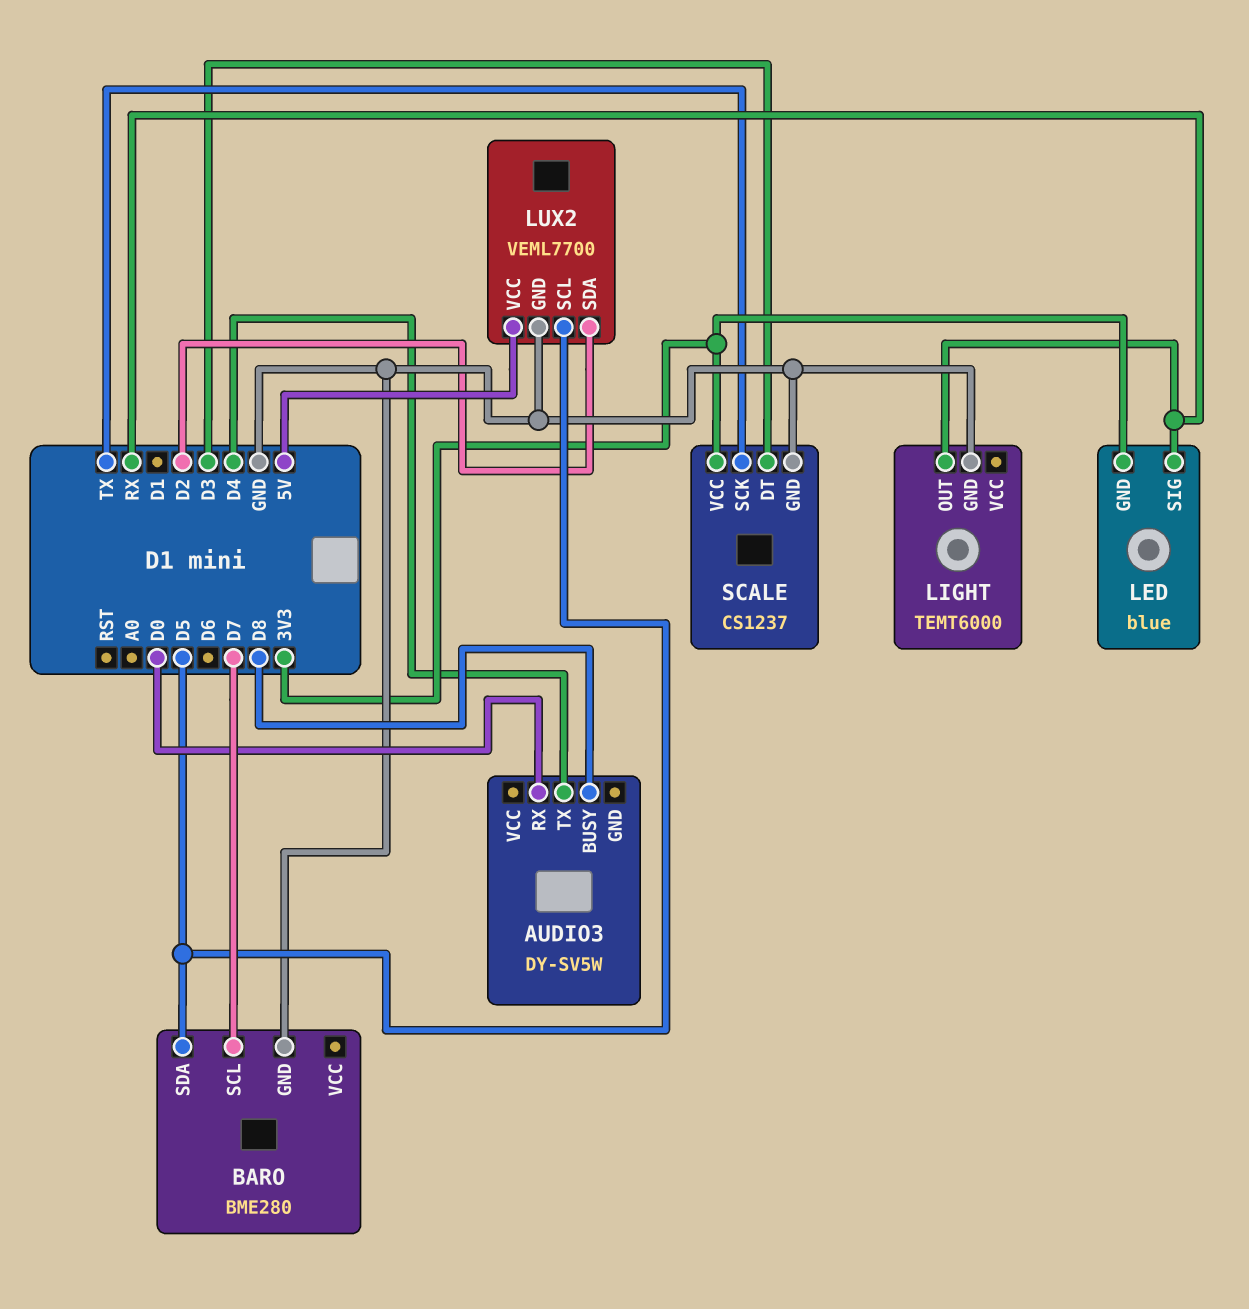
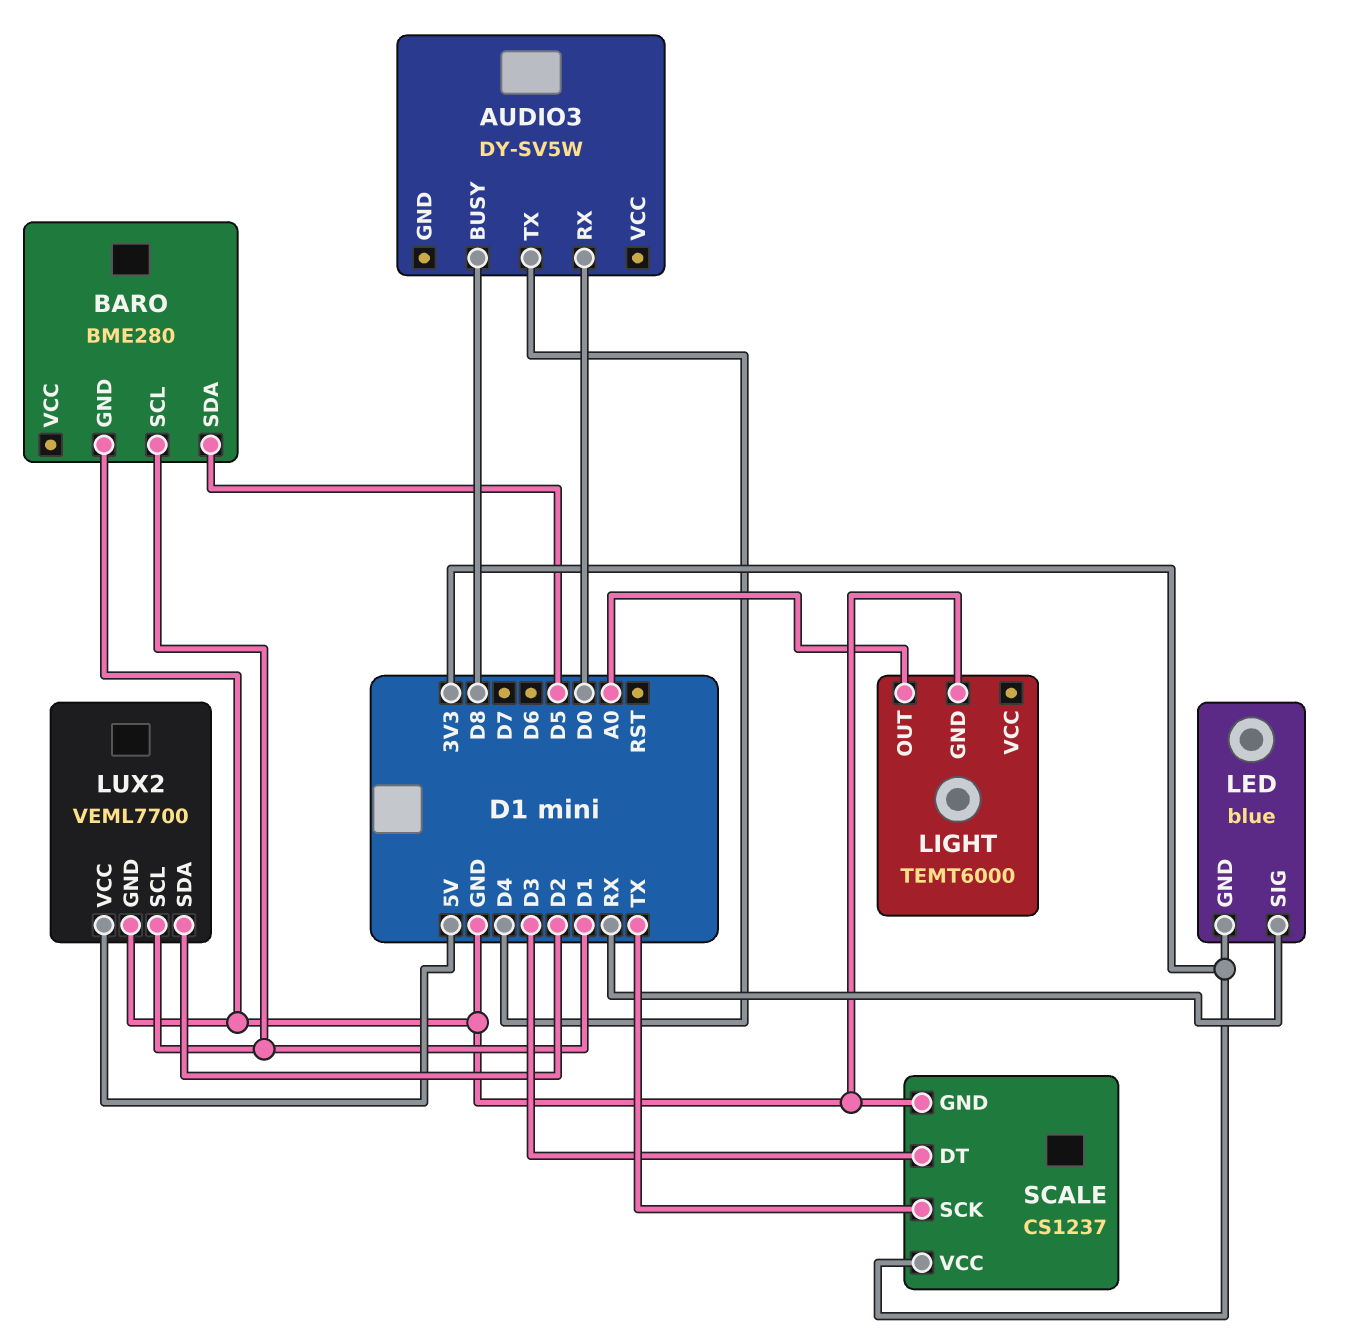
BARO pin SCL: D7 -> D1
LIGHT pin OUT: RX -> A0
LUX2 pin SCL: D5 -> D1

